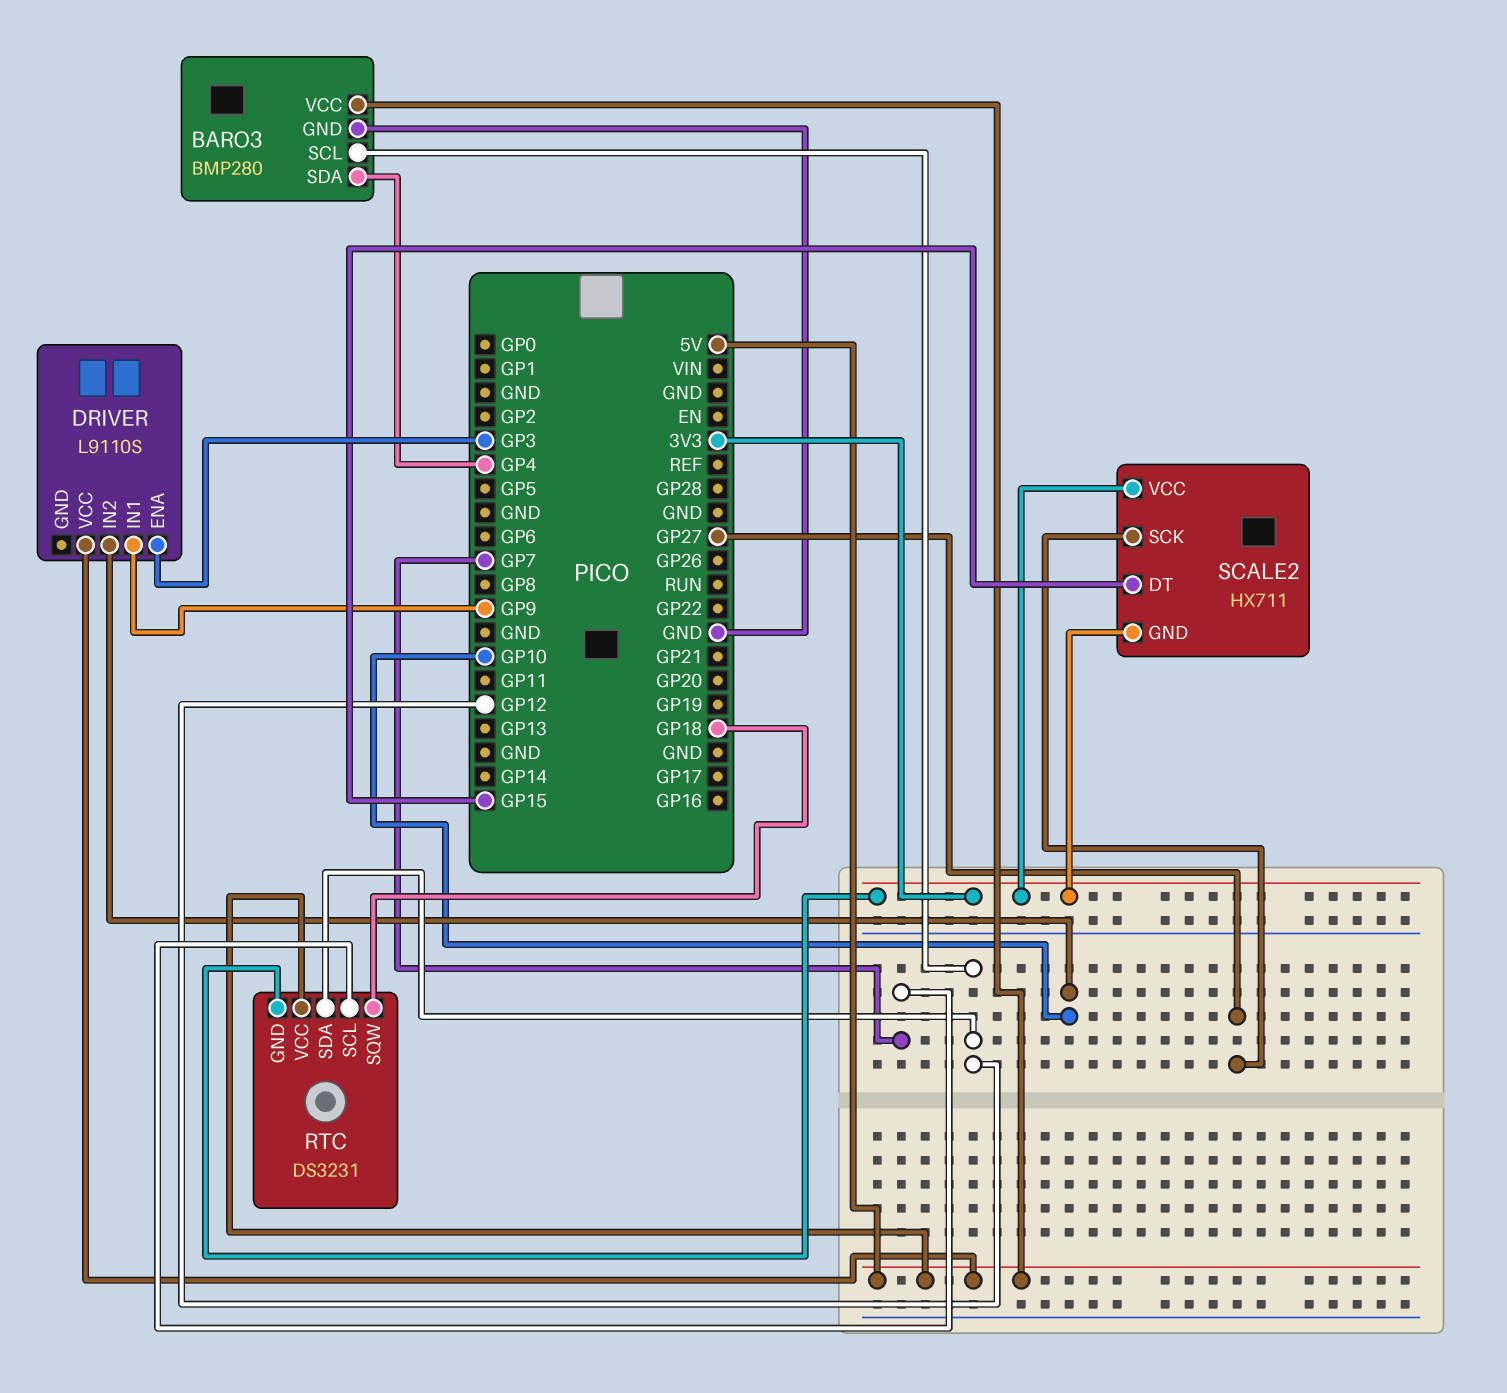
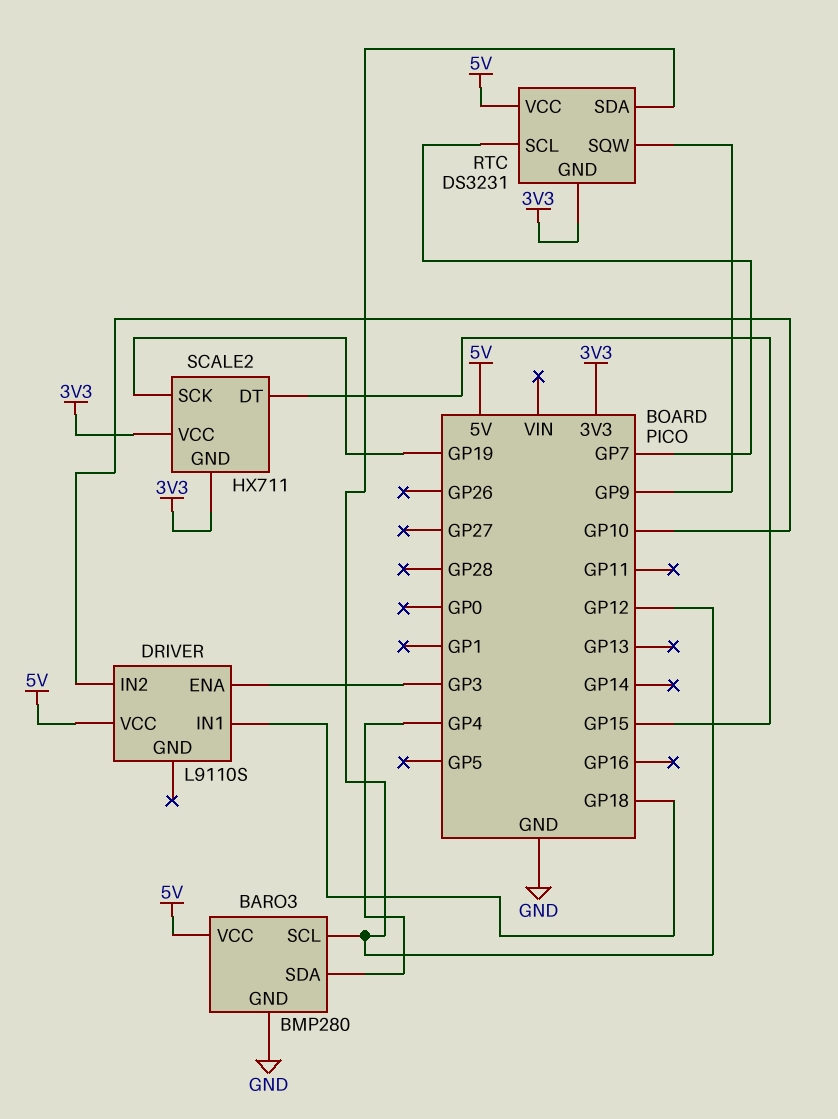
DRIVER pin IN1: GP9 -> GP18
RTC pin SQW: GP18 -> GP9
SCALE2 pin SCK: GP27 -> GP19

